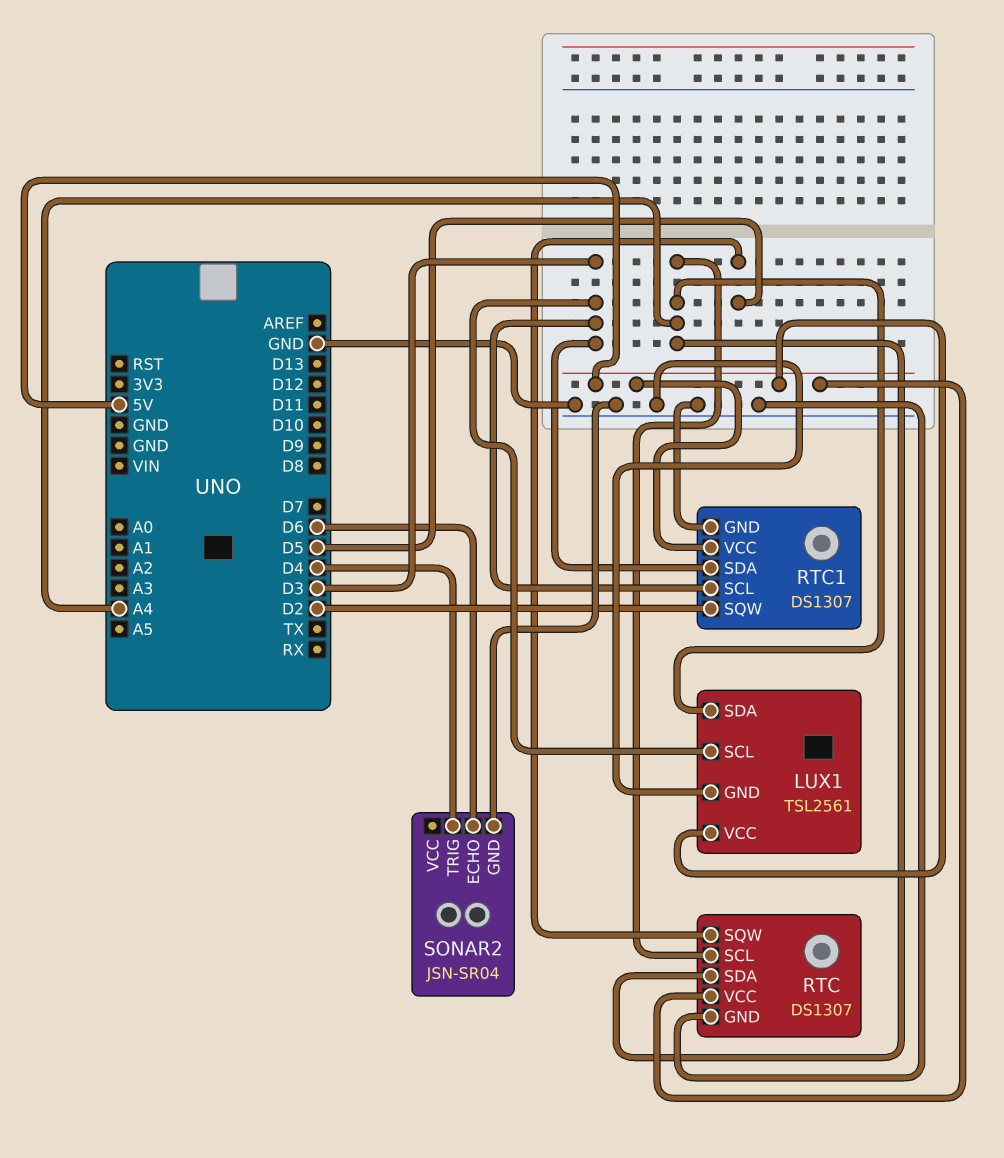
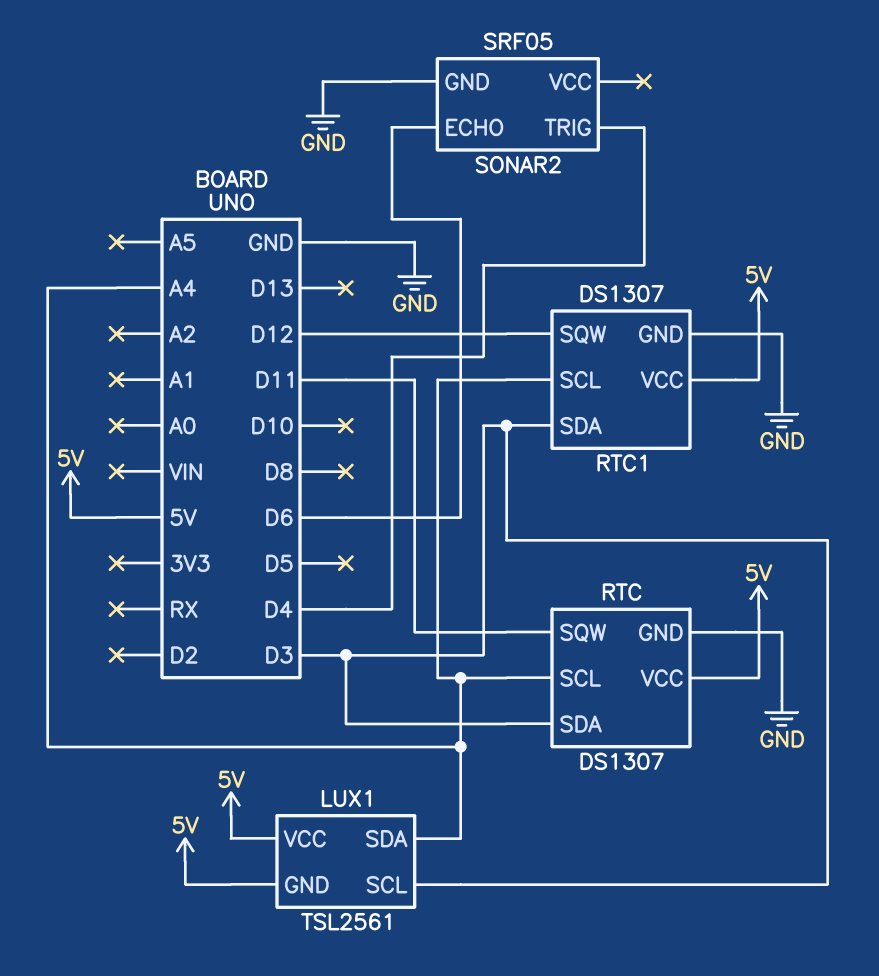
LUX1 pin GND: GND -> 5V
RTC pin SDA: A4 -> D3
RTC pin SQW: D5 -> D11
RTC1 pin SCL: D3 -> A4
RTC1 pin SQW: D2 -> D12
SONAR2: JSN-SR04 -> SRF05

